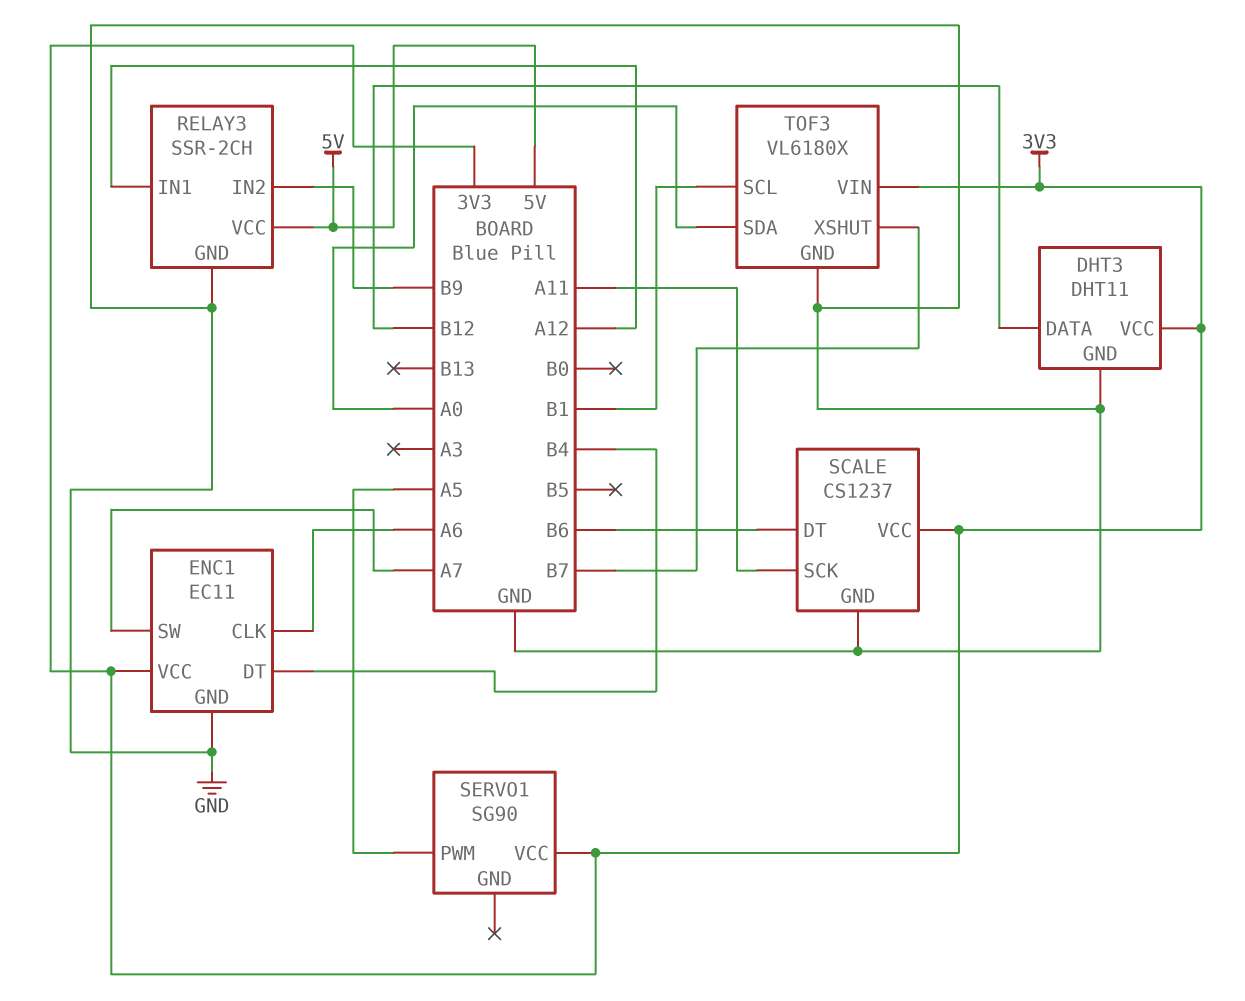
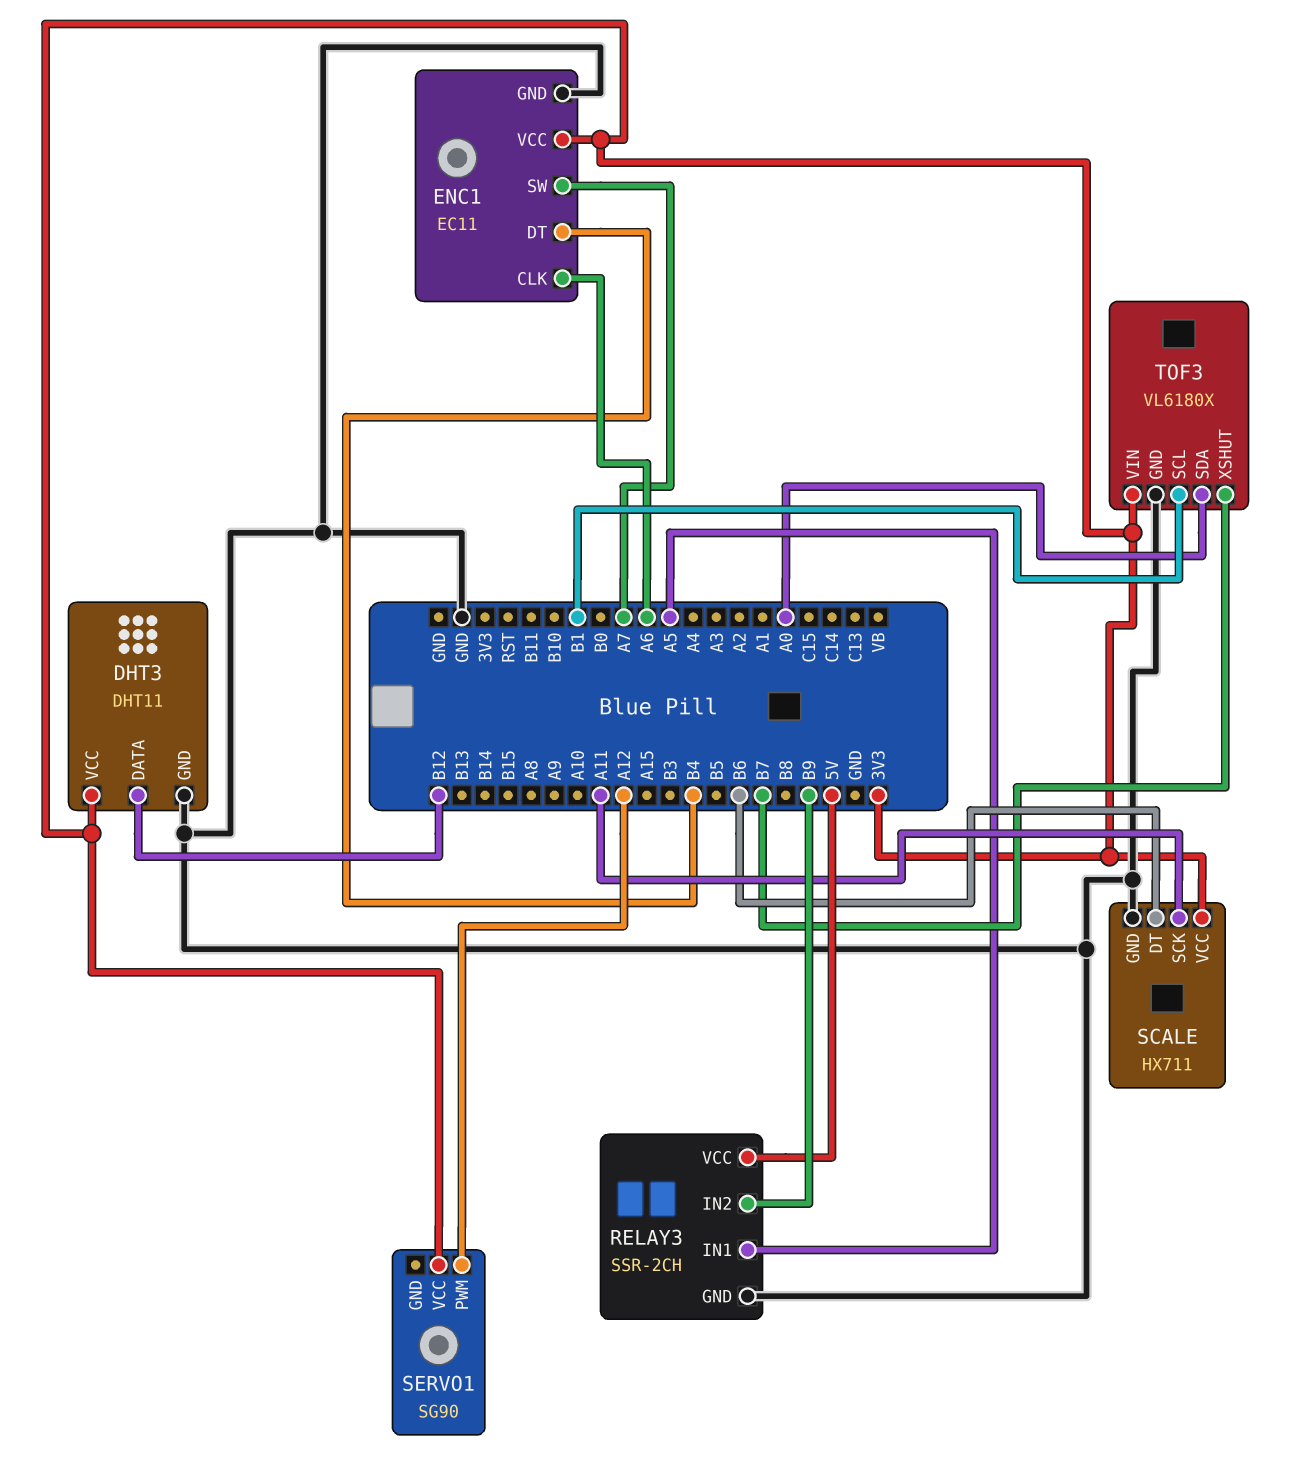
RELAY3 pin IN1: A12 -> A5
SCALE: CS1237 -> HX711
SERVO1 pin PWM: A5 -> A12

